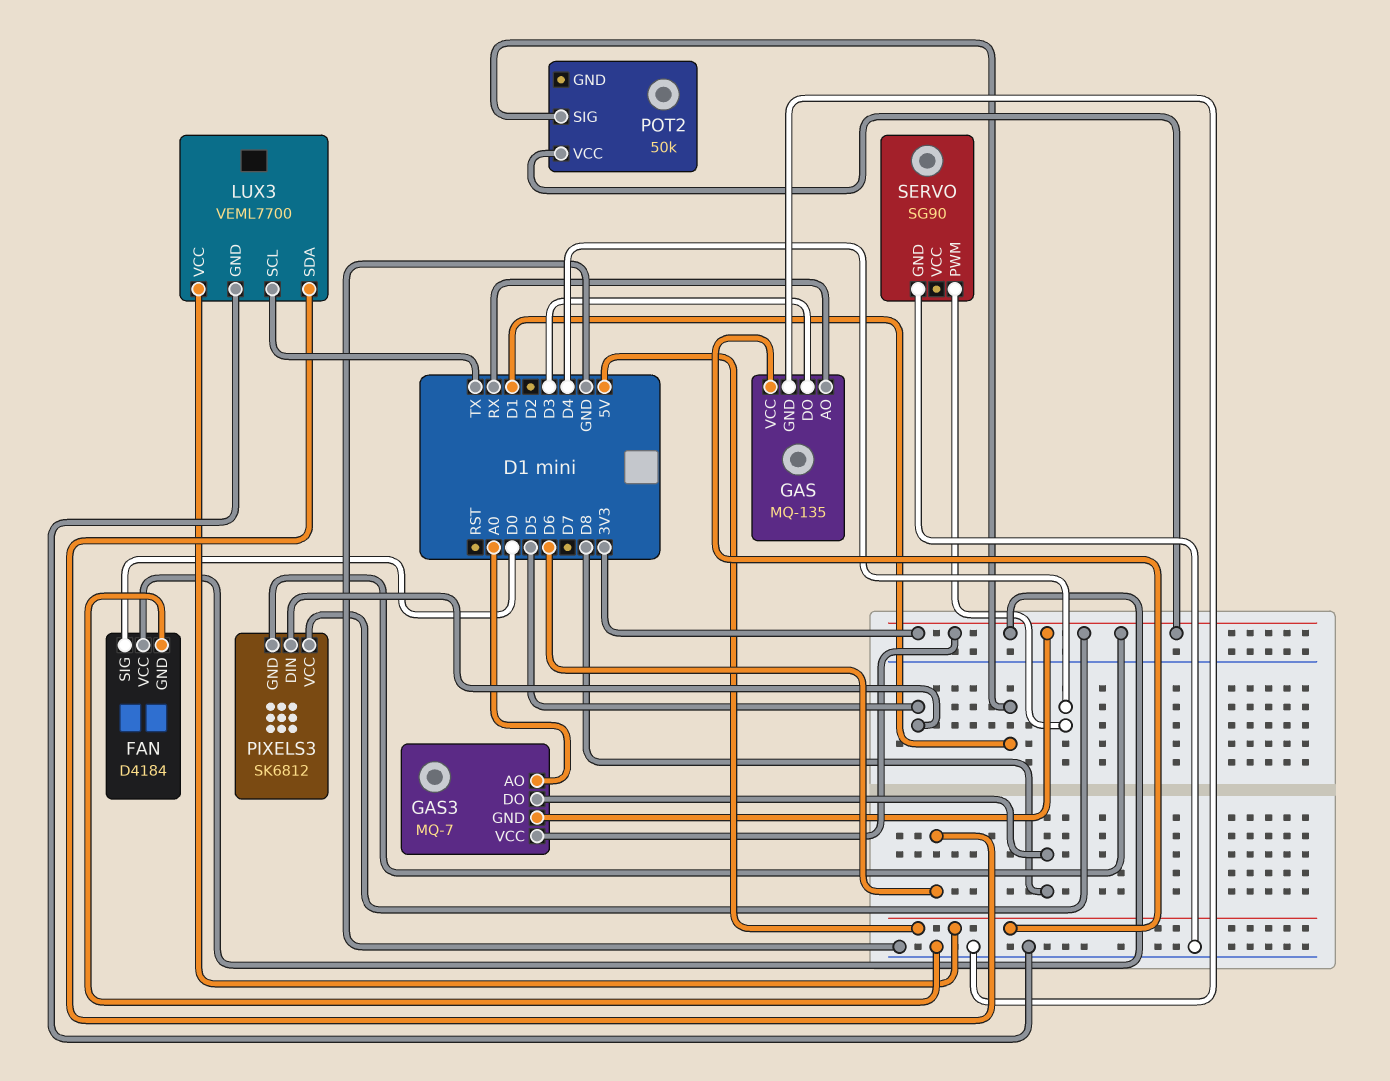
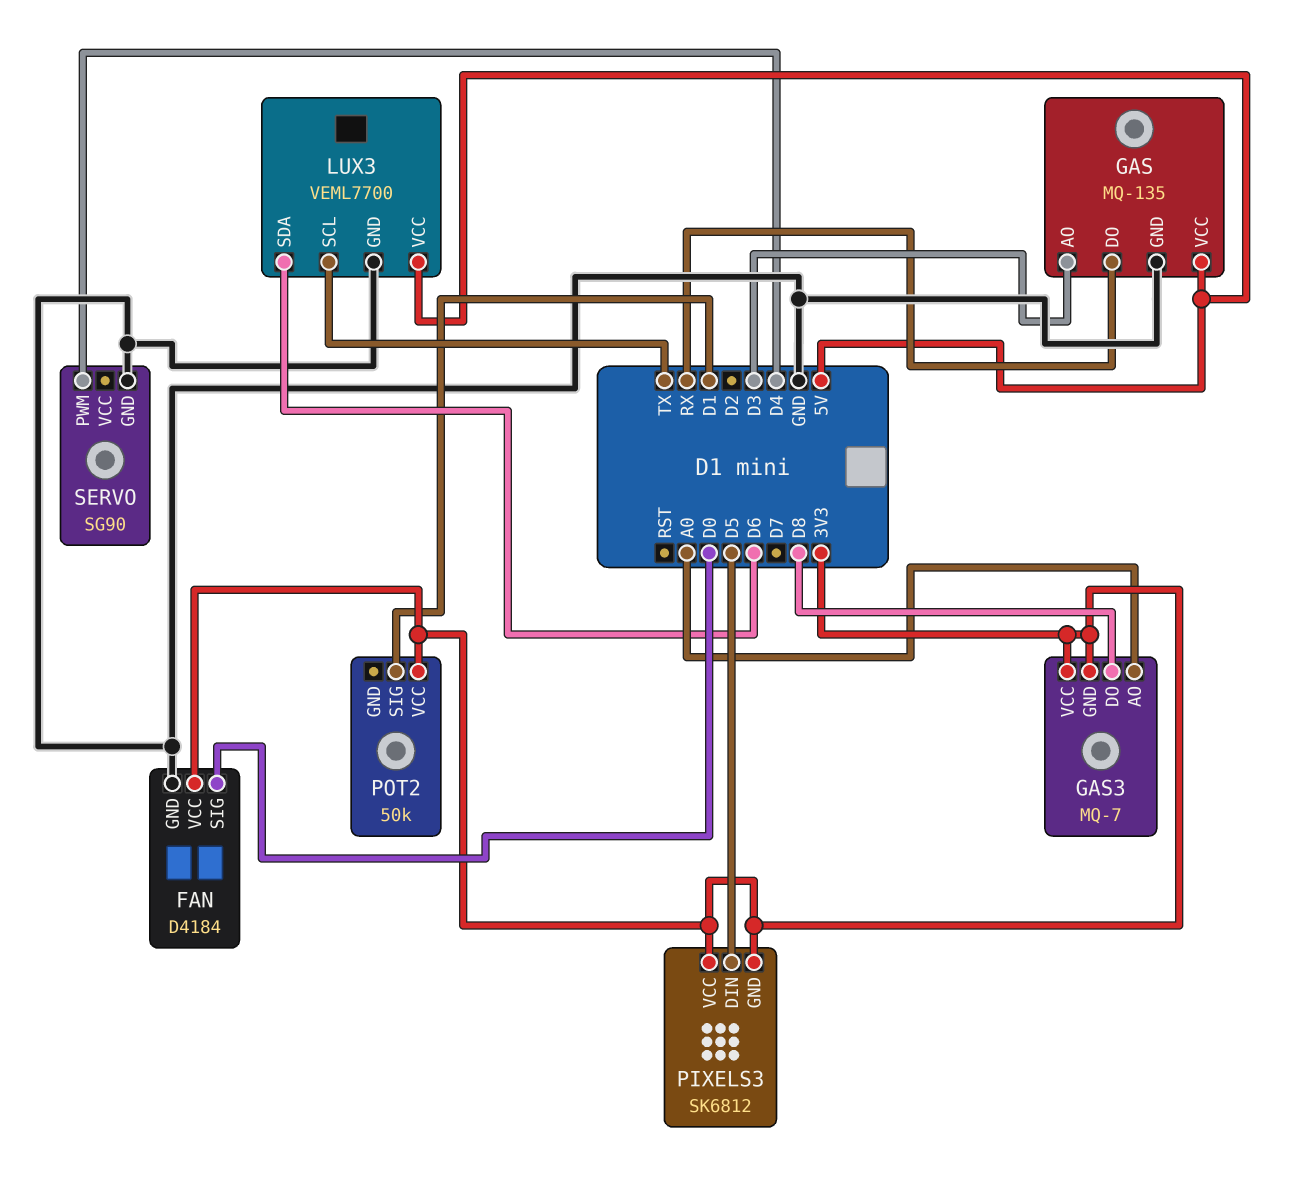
GAS pin AO: RX -> D3
GAS pin DO: D3 -> RX

